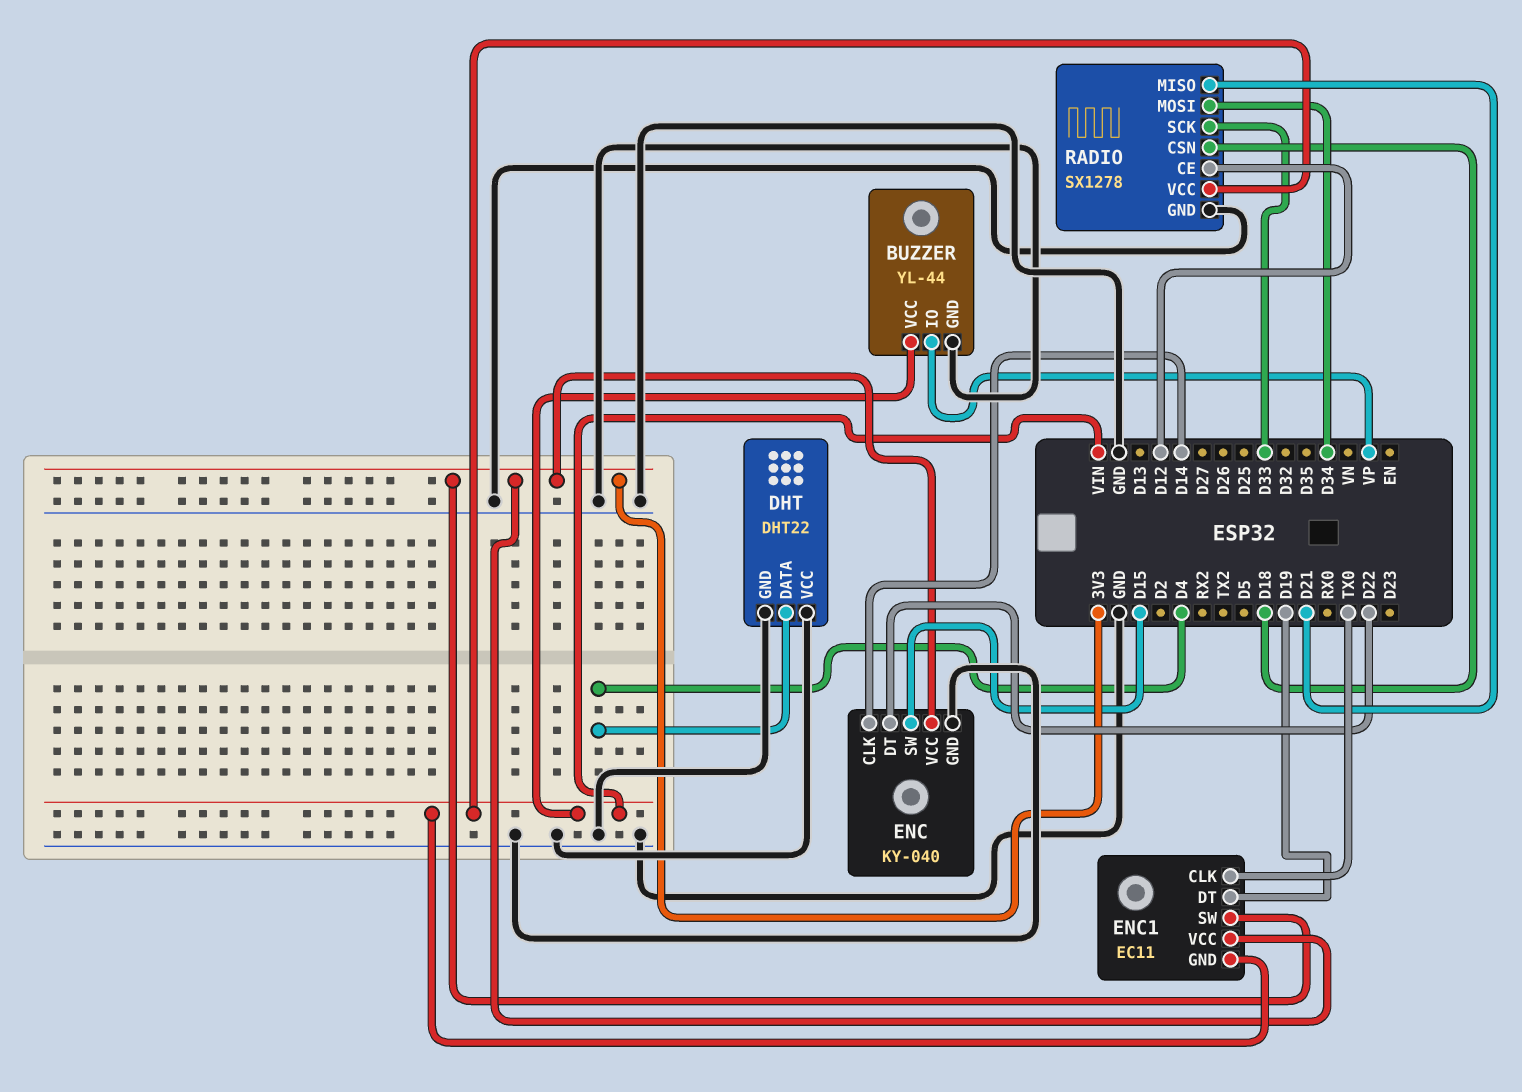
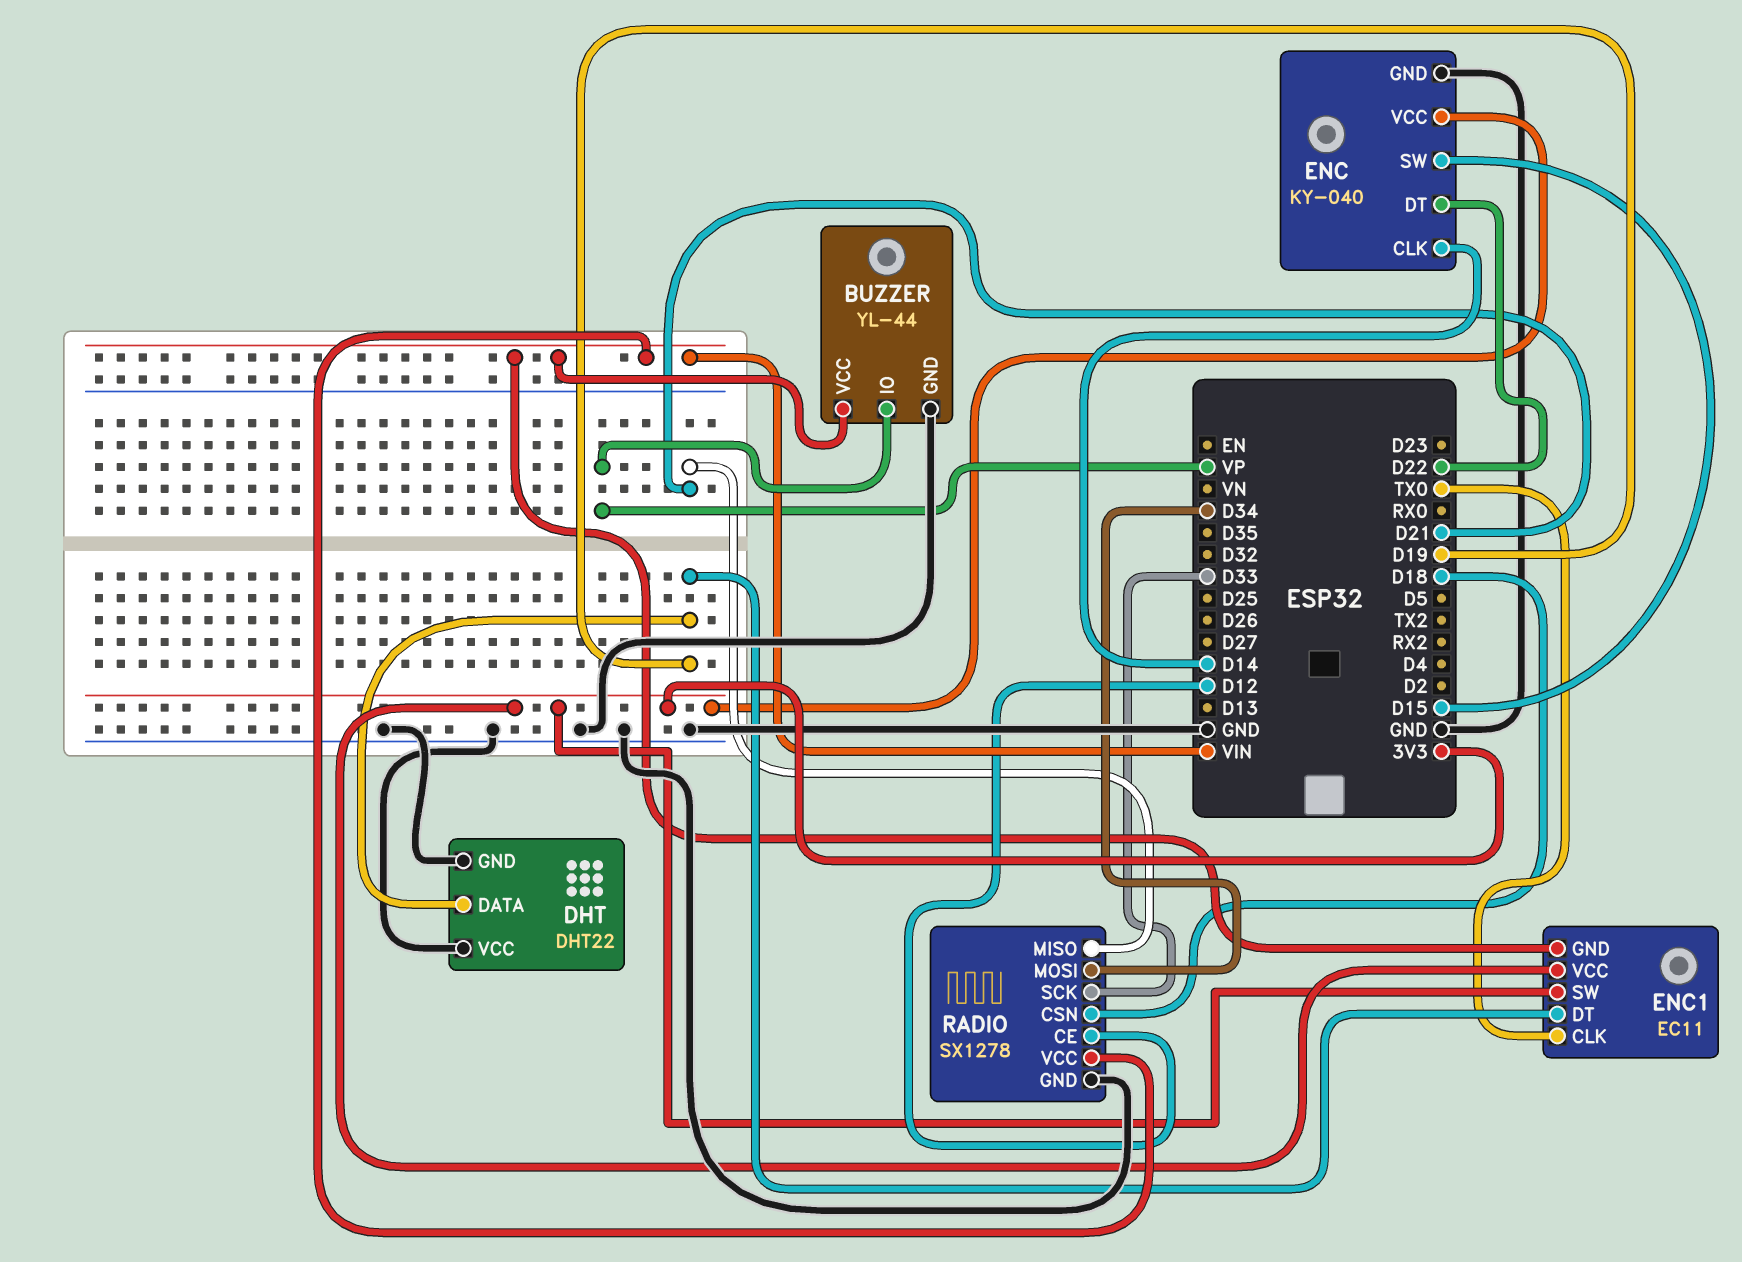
DHT pin DATA: D4 -> D19

